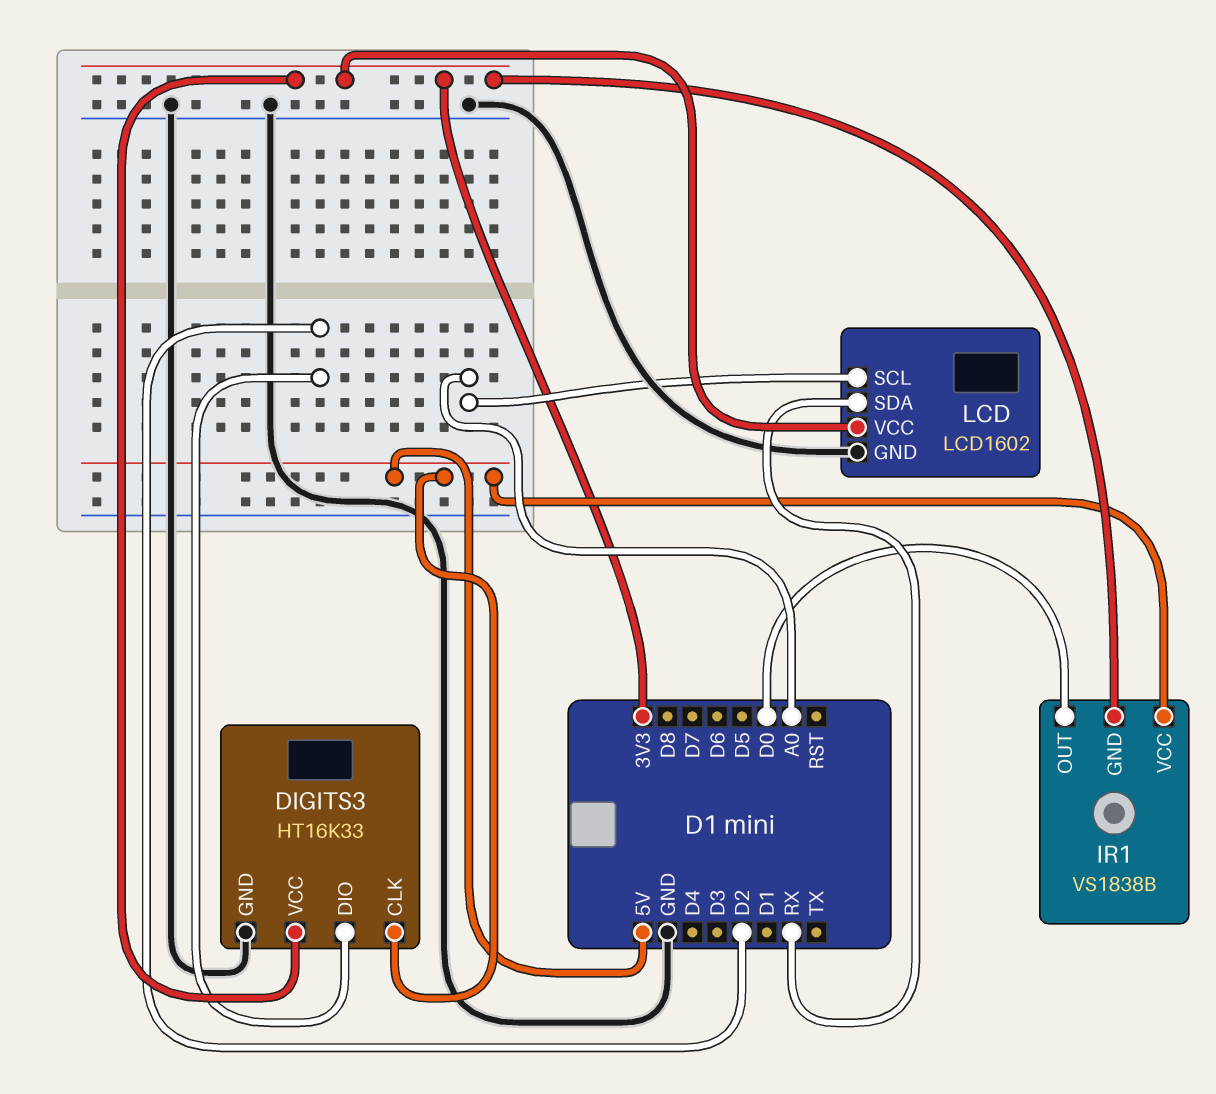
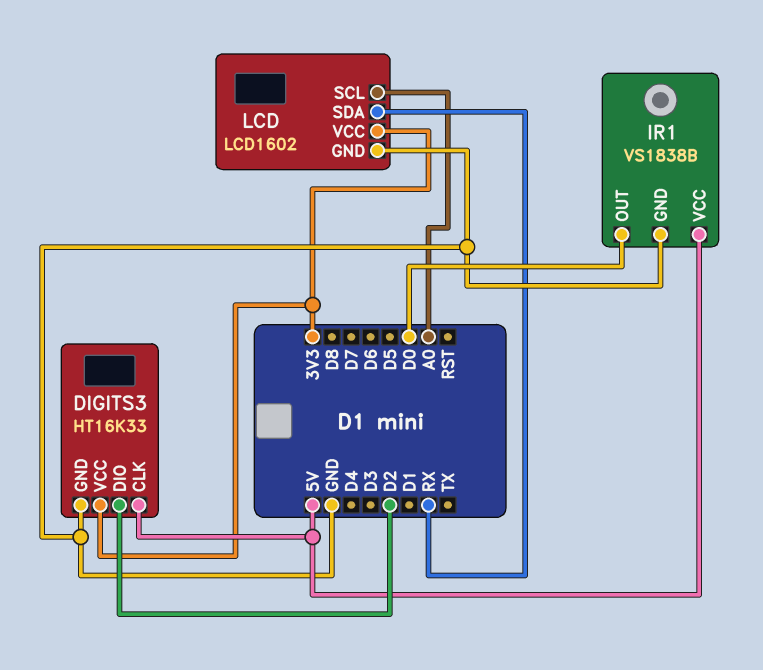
IR1 pin GND: 3V3 -> GND

